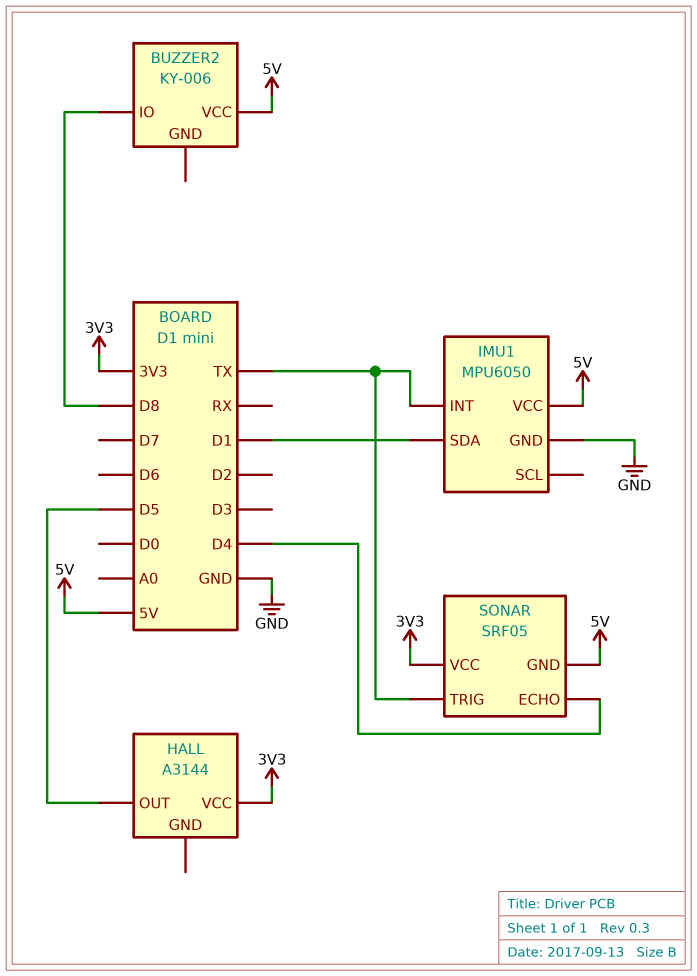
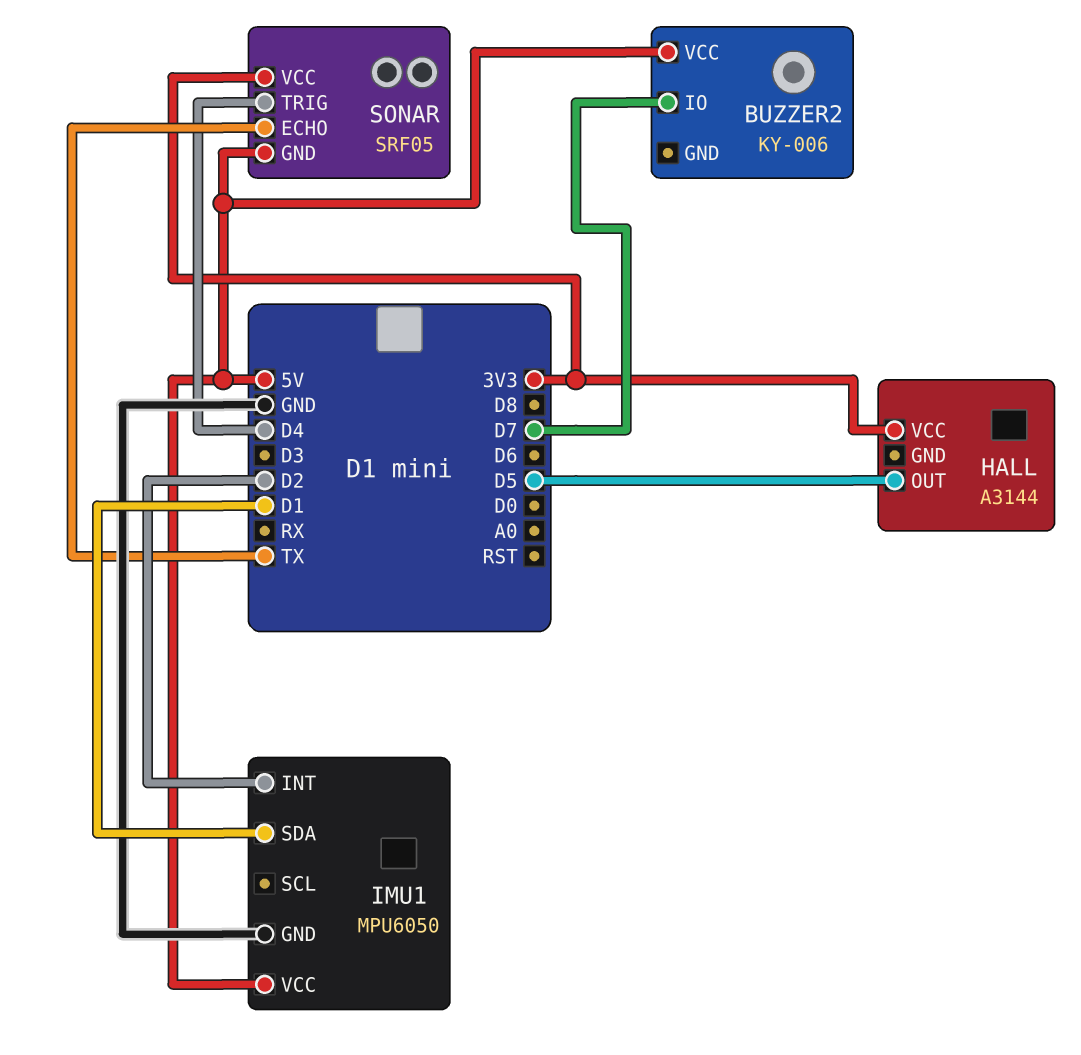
BUZZER2 pin IO: D8 -> D7
IMU1 pin INT: TX -> D2
SONAR pin ECHO: D4 -> TX
SONAR pin TRIG: TX -> D4

